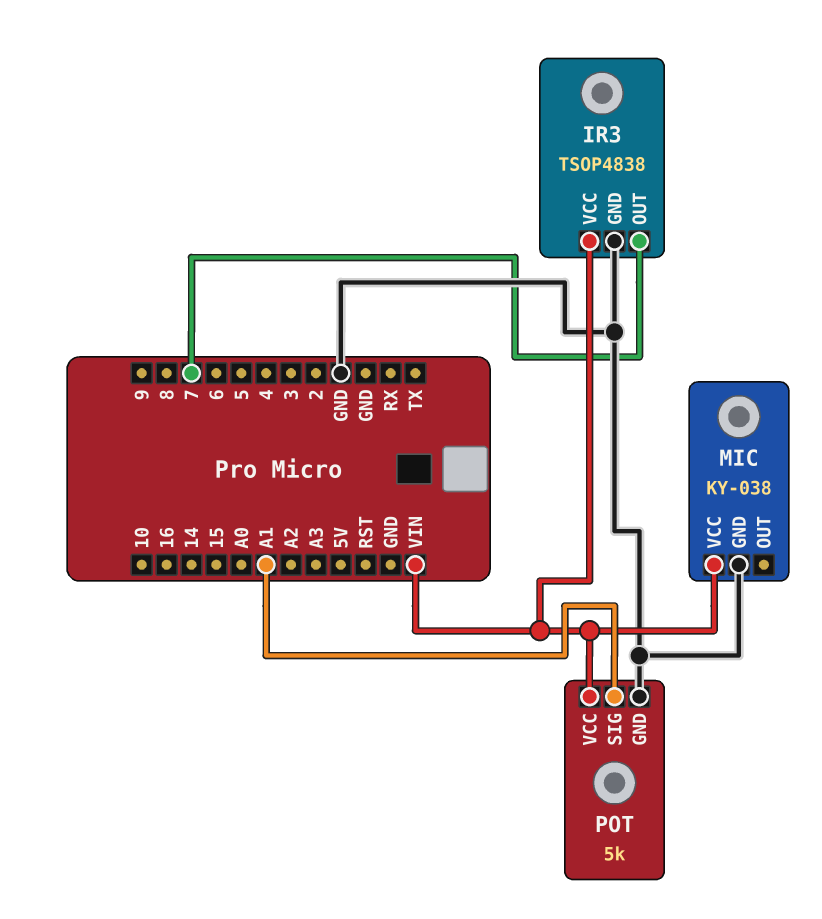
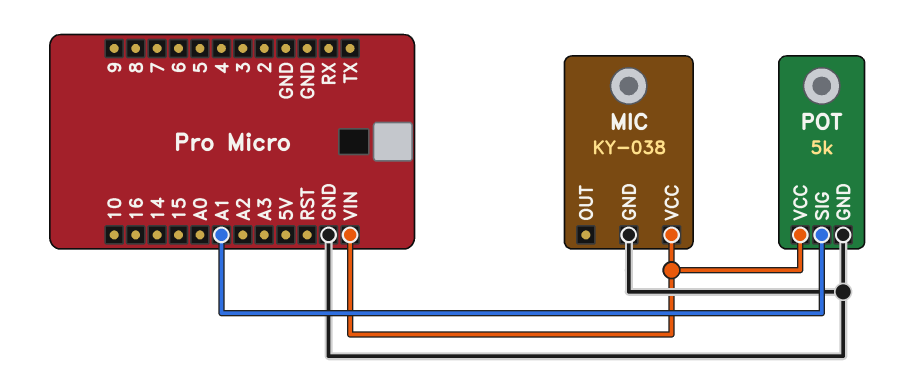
IR3: TSOP4838 -> none
IR3 pin GND: GND -> none
IR3 pin OUT: 7 -> none
IR3 pin VCC: VIN -> none

